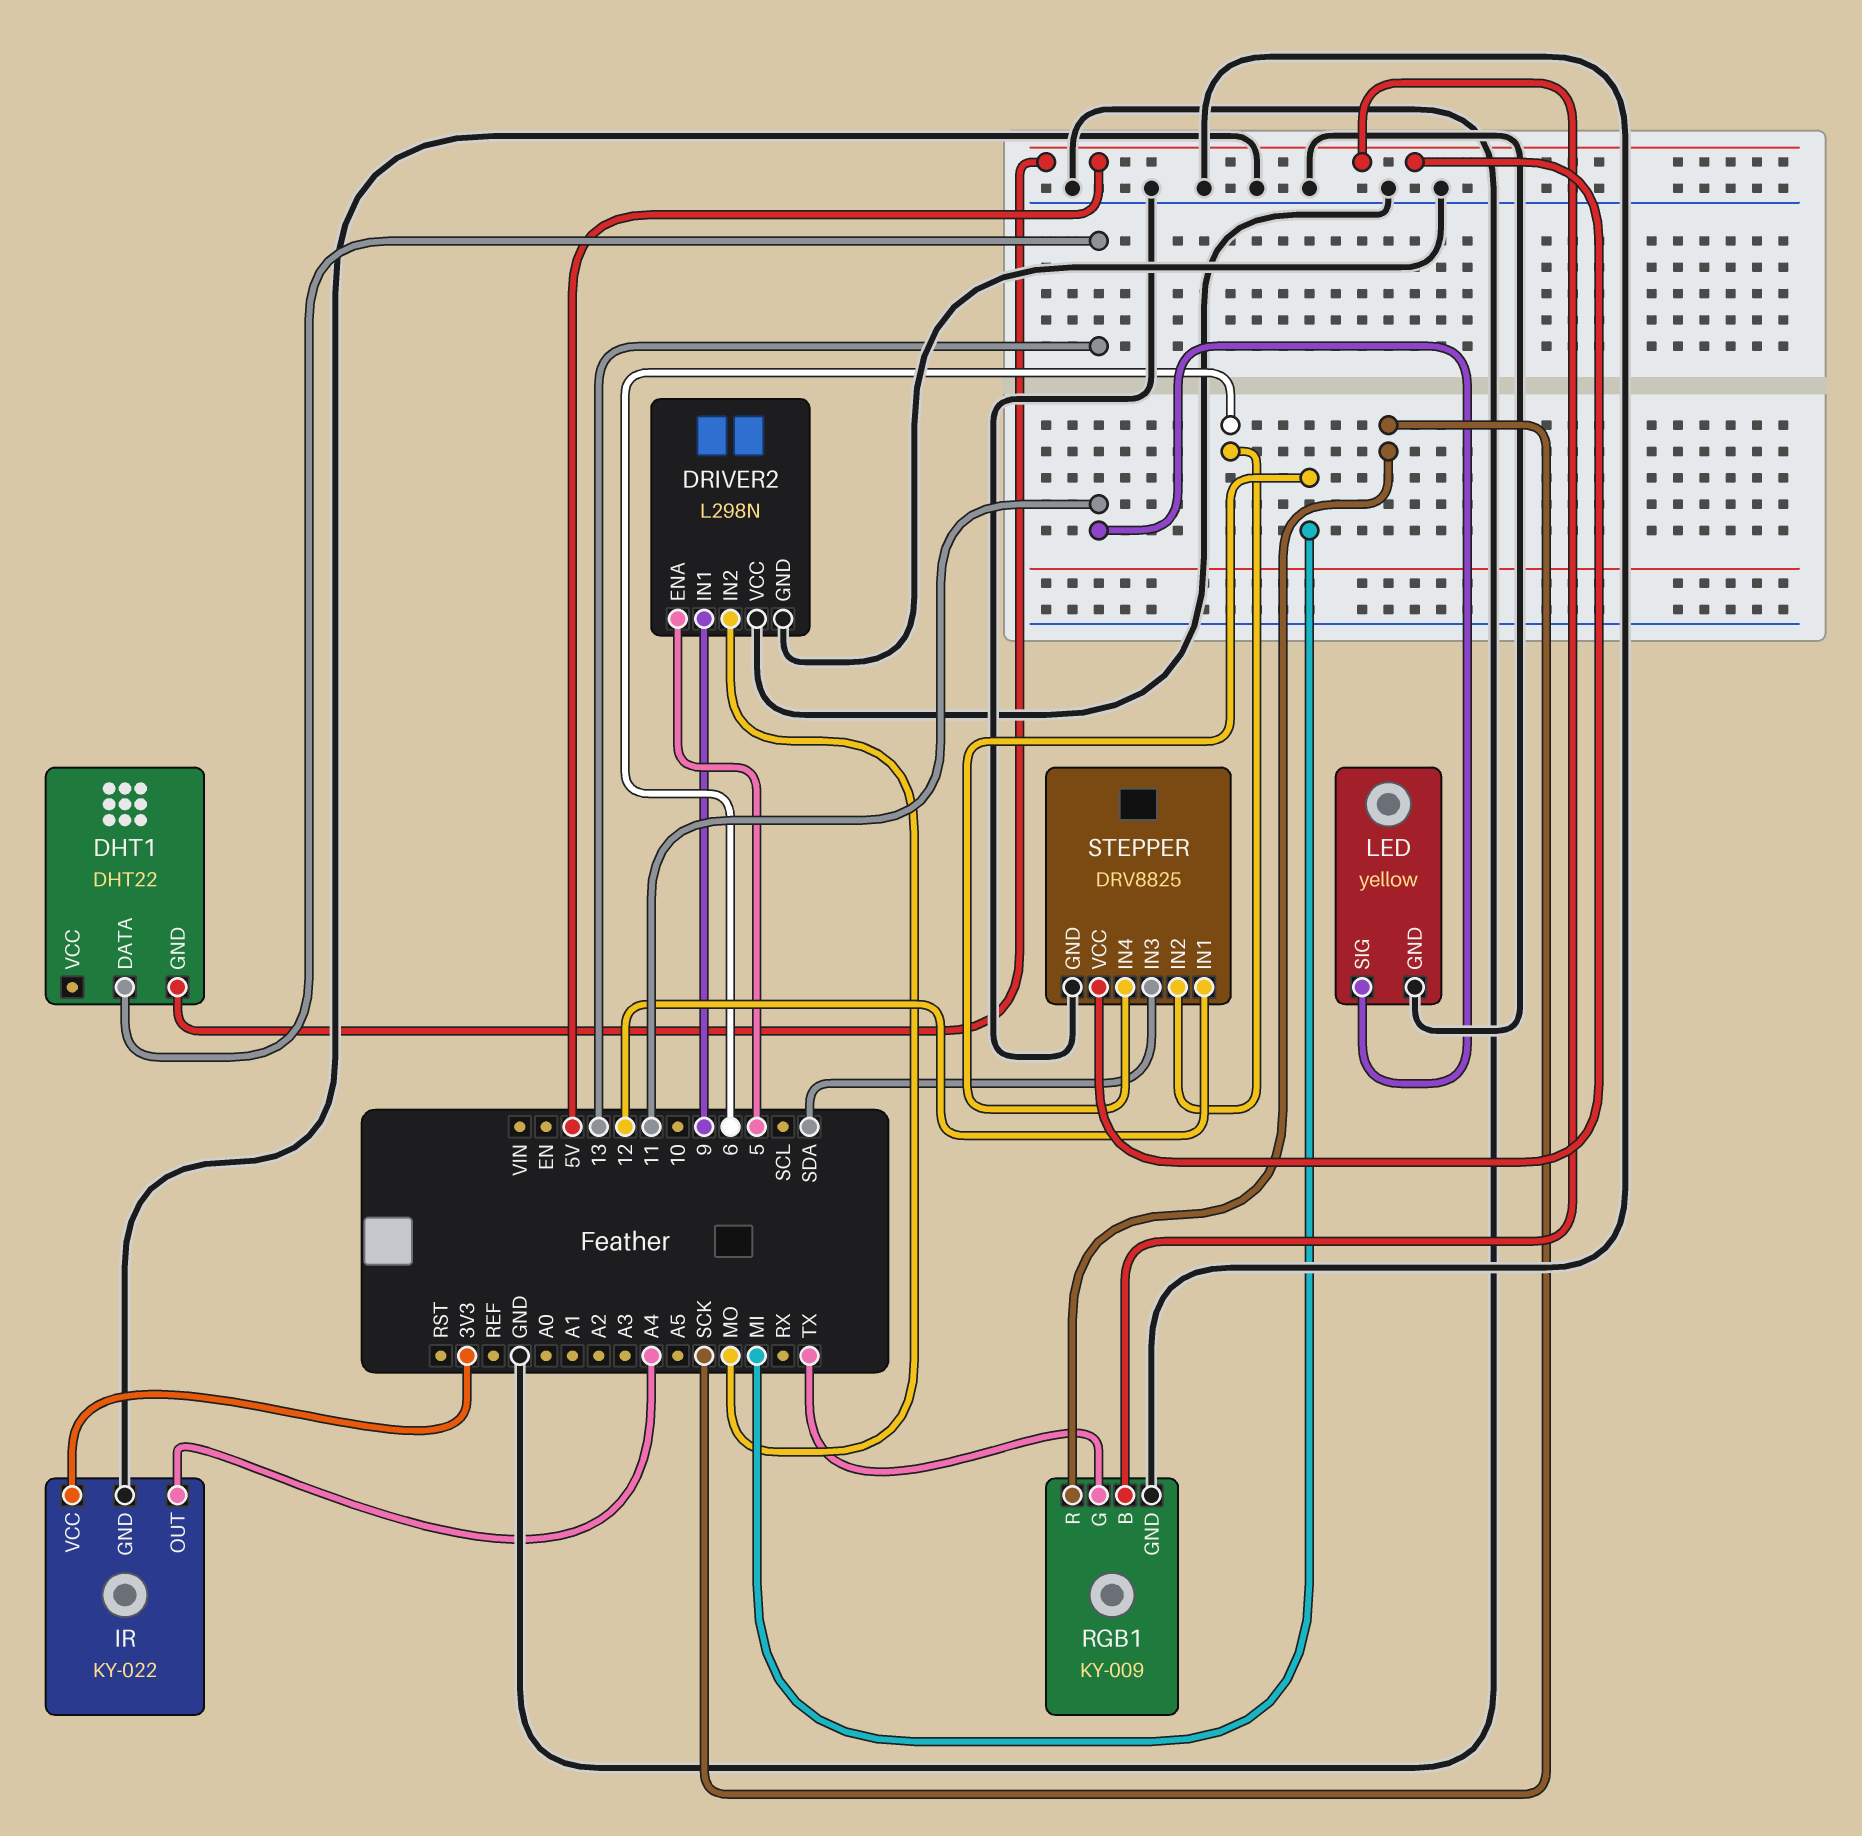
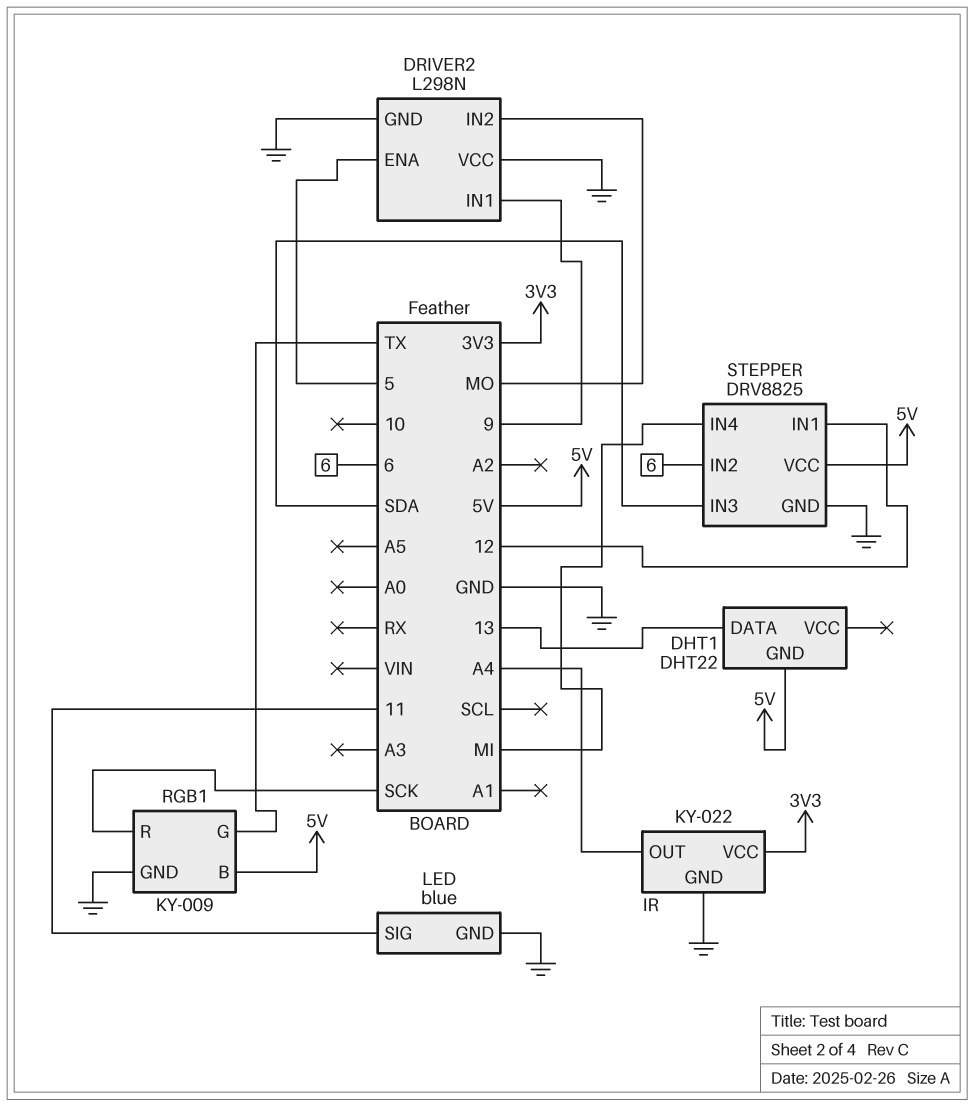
LED: yellow -> blue

